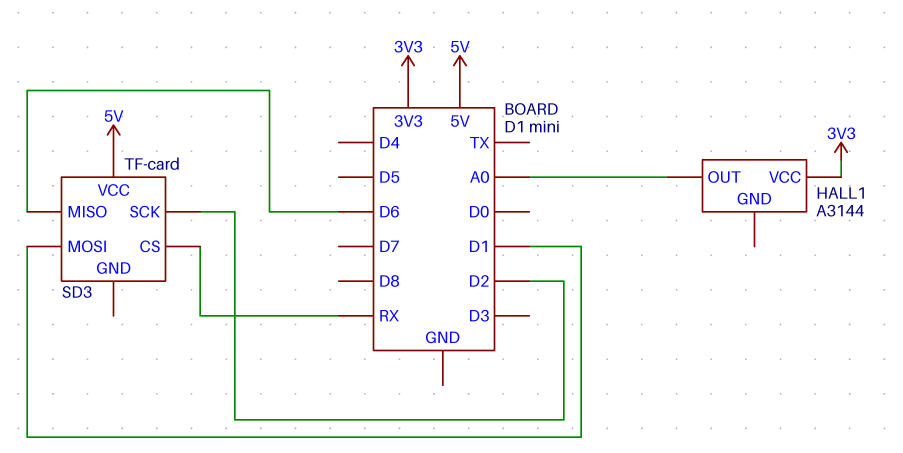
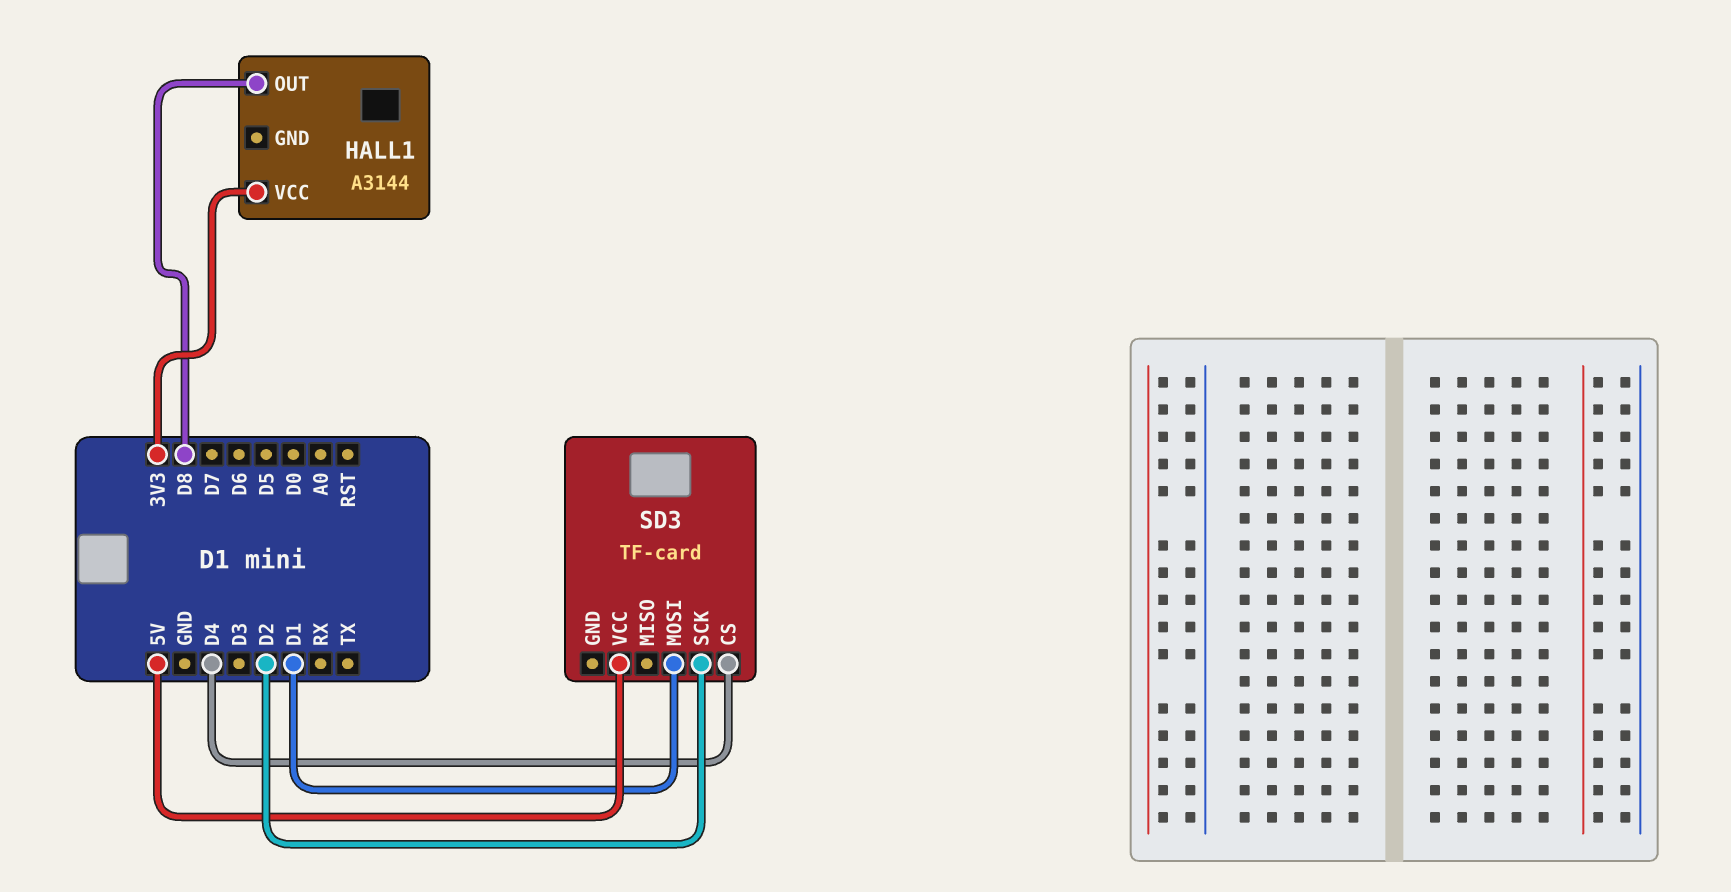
HALL1 pin OUT: A0 -> D8
SD3 pin CS: RX -> D4
SD3 pin MISO: D6 -> none

